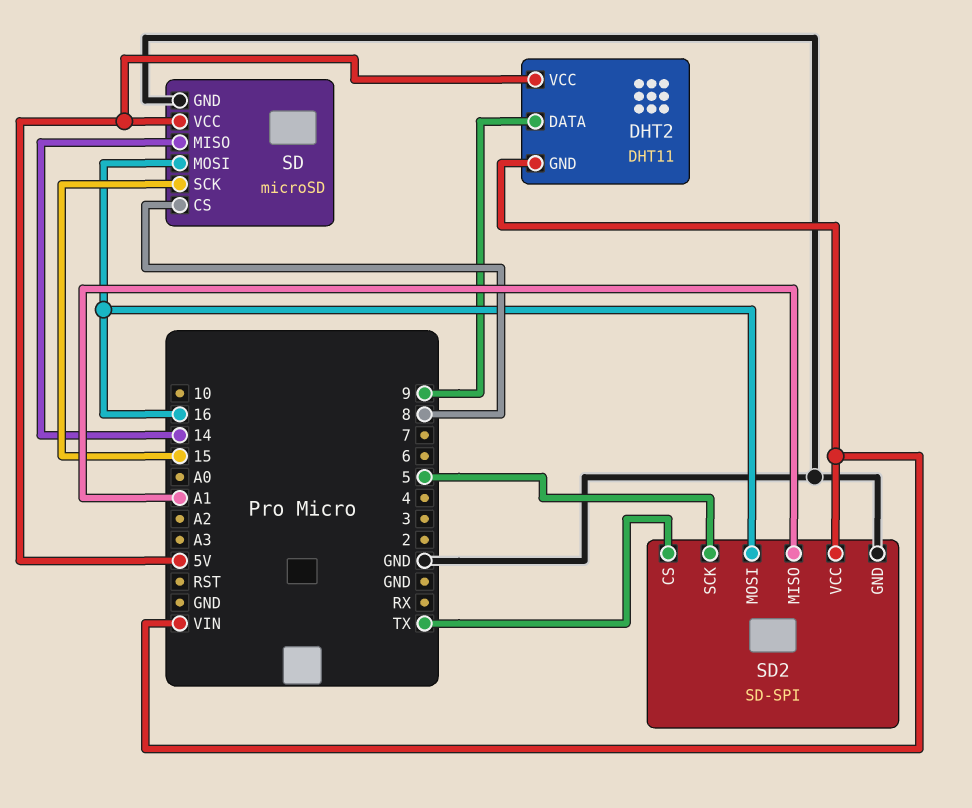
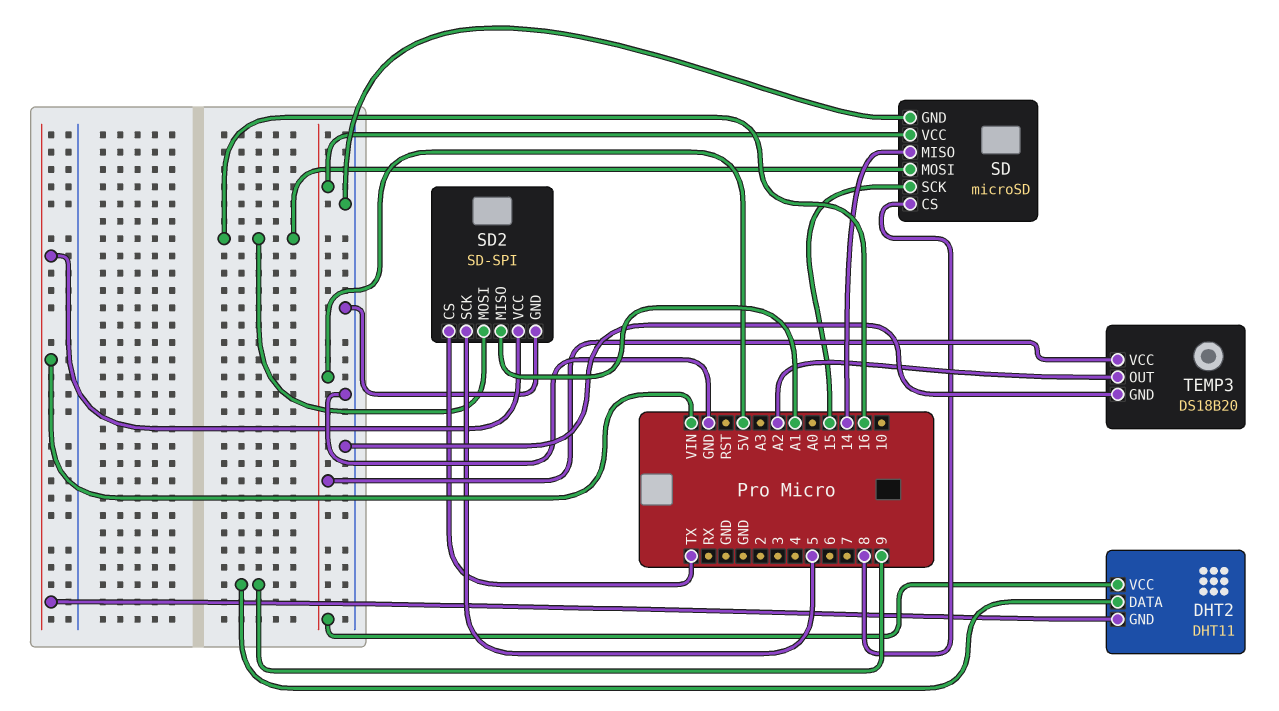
TEMP3: none -> DS18B20
TEMP3 pin GND: none -> GND
TEMP3 pin OUT: none -> A2
TEMP3 pin VCC: none -> 5V

